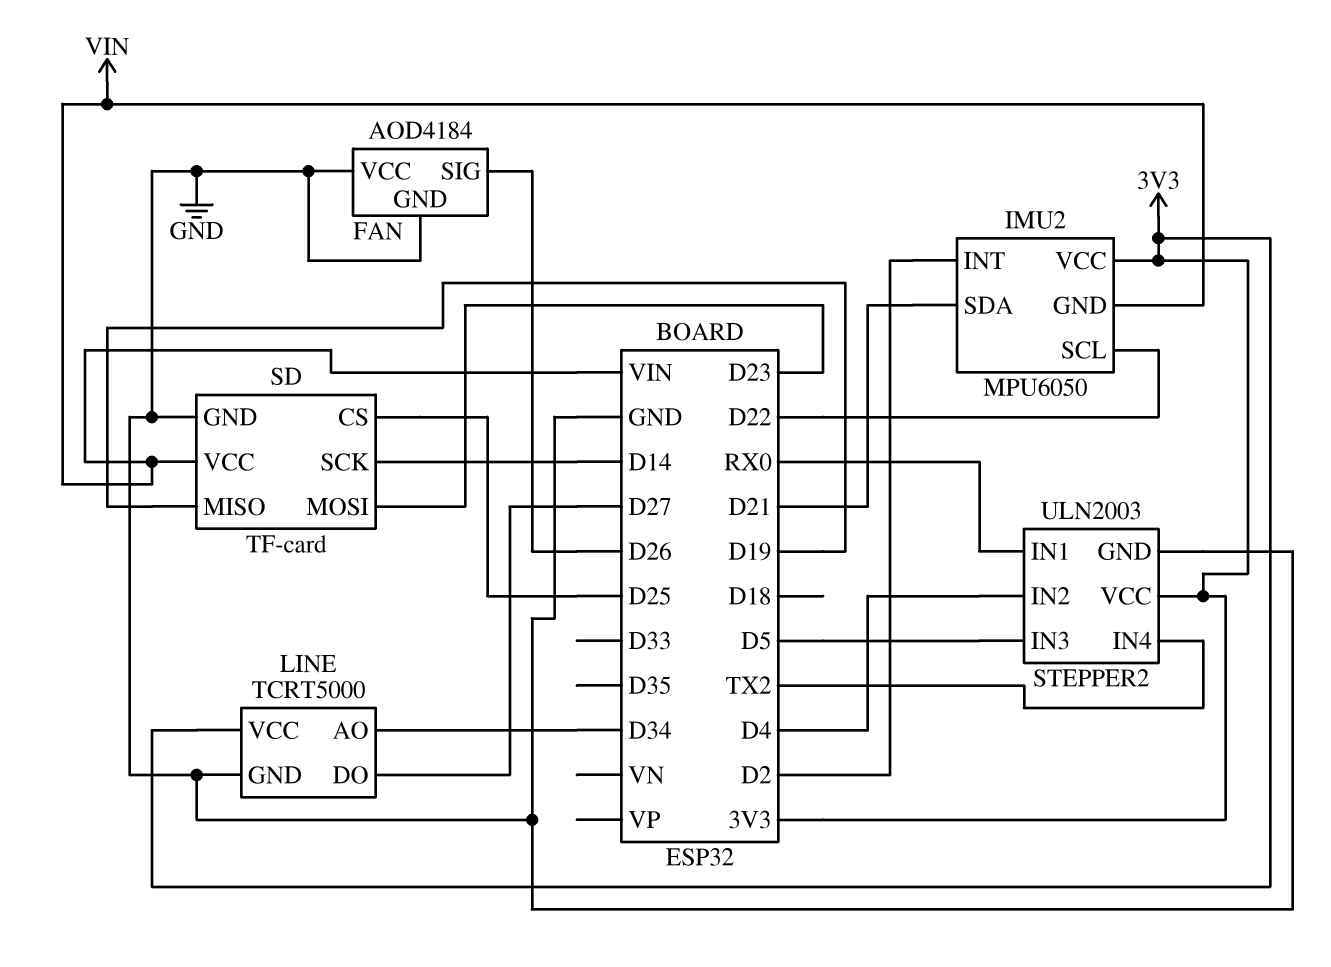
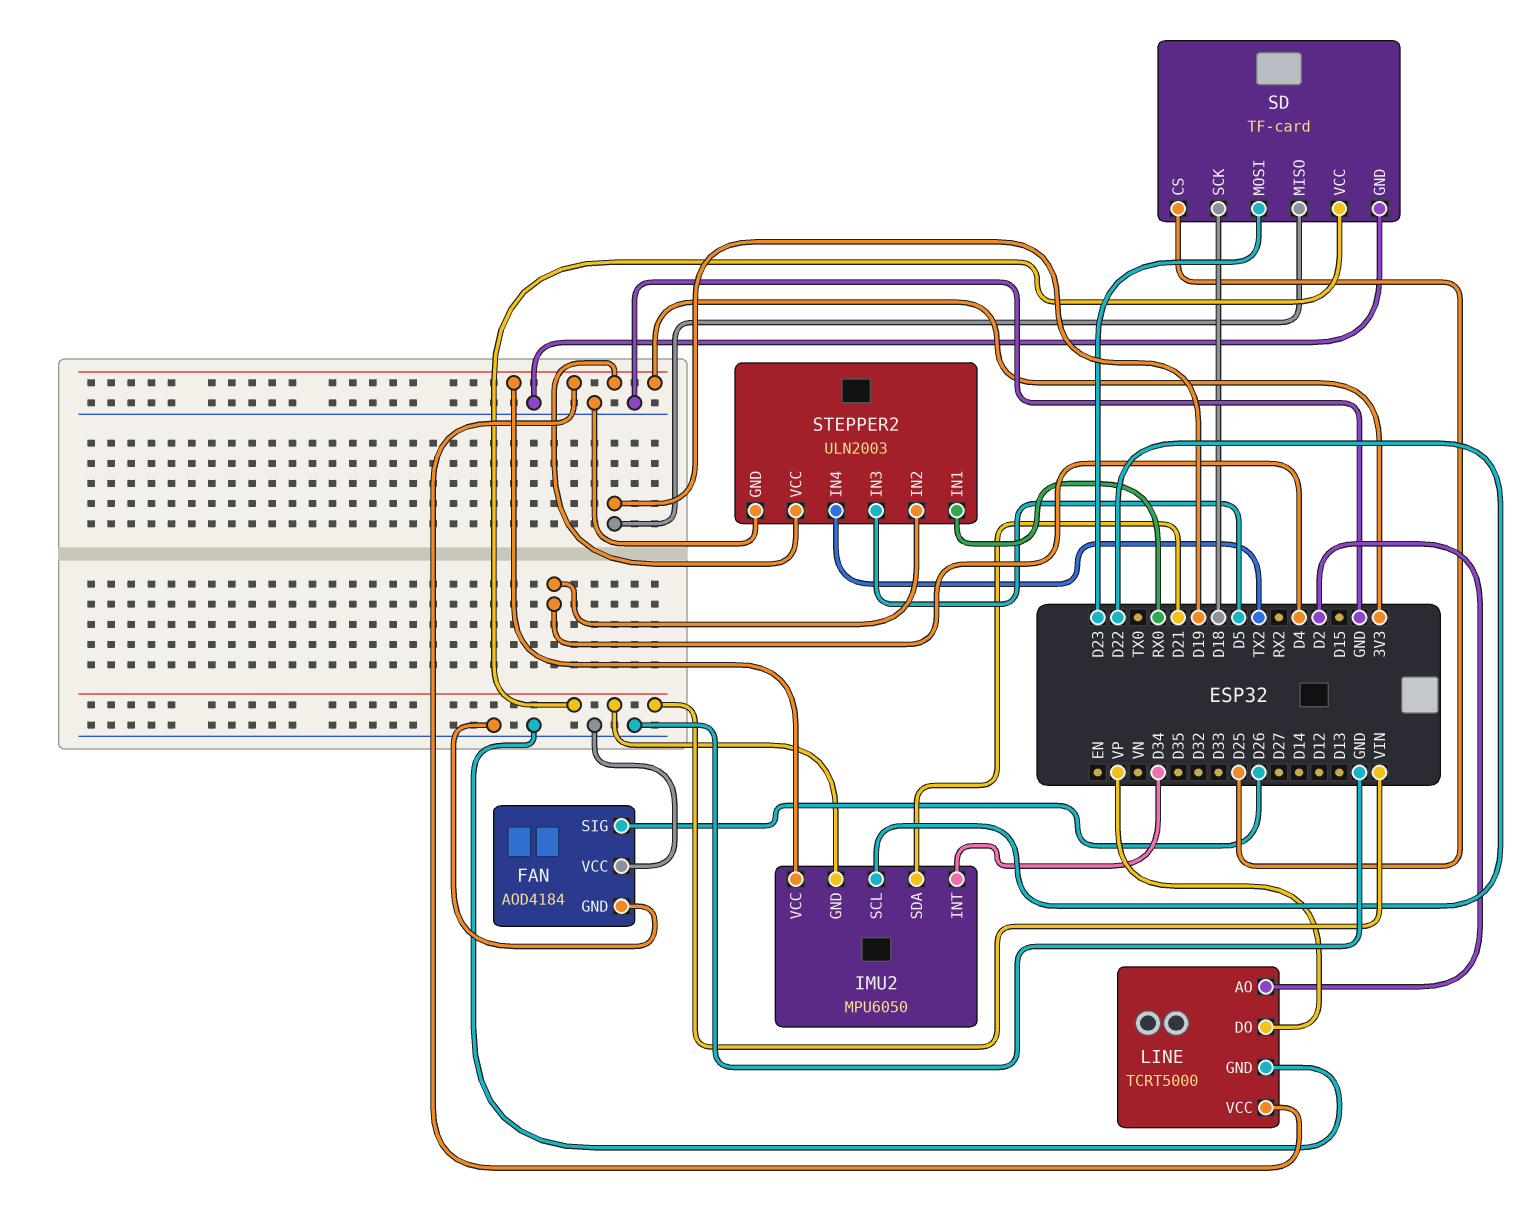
IMU2 pin INT: D2 -> D34
LINE pin AO: D34 -> D2
LINE pin DO: D27 -> VP
SD pin SCK: D14 -> D18

